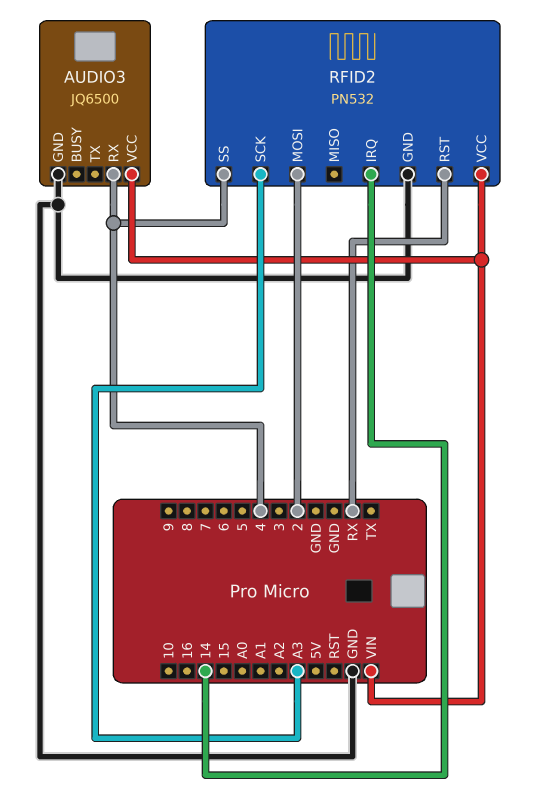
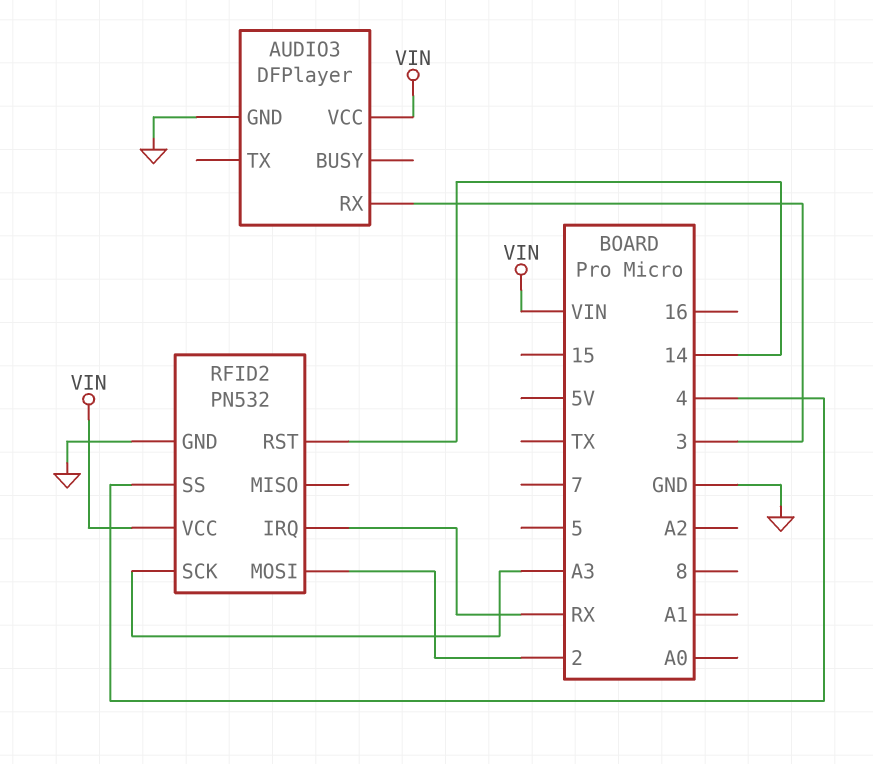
AUDIO3: JQ6500 -> DFPlayer
AUDIO3 pin RX: 4 -> 3
RFID2 pin IRQ: 14 -> RX
RFID2 pin RST: RX -> 14

